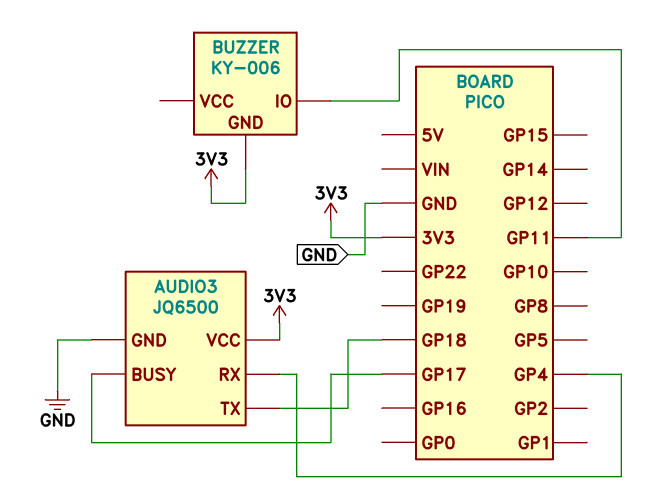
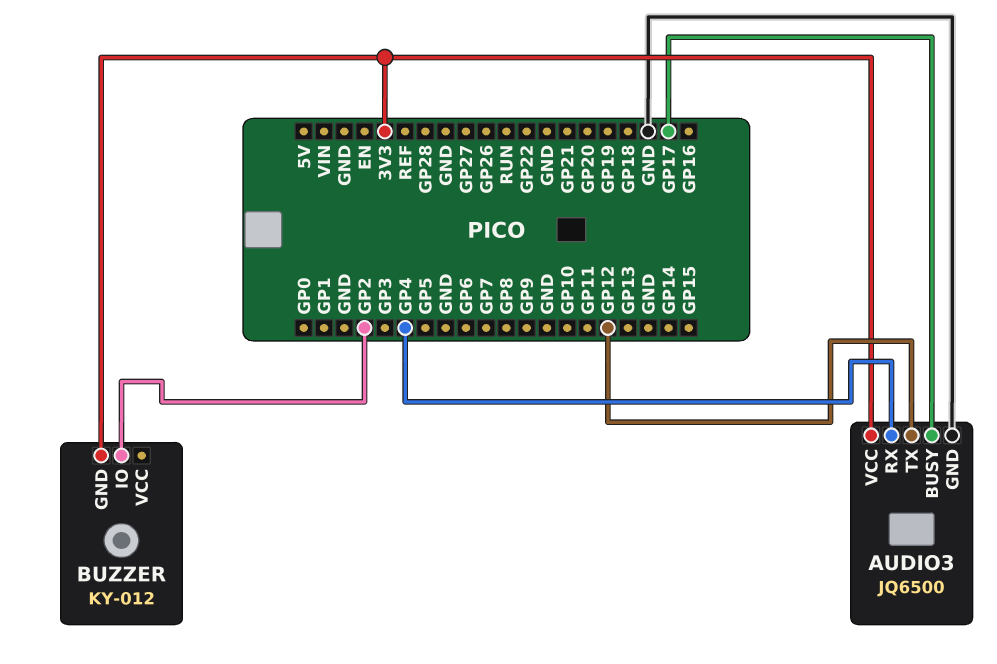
AUDIO3 pin TX: GP18 -> GP12
BUZZER: KY-006 -> KY-012
BUZZER pin IO: GP11 -> GP2

